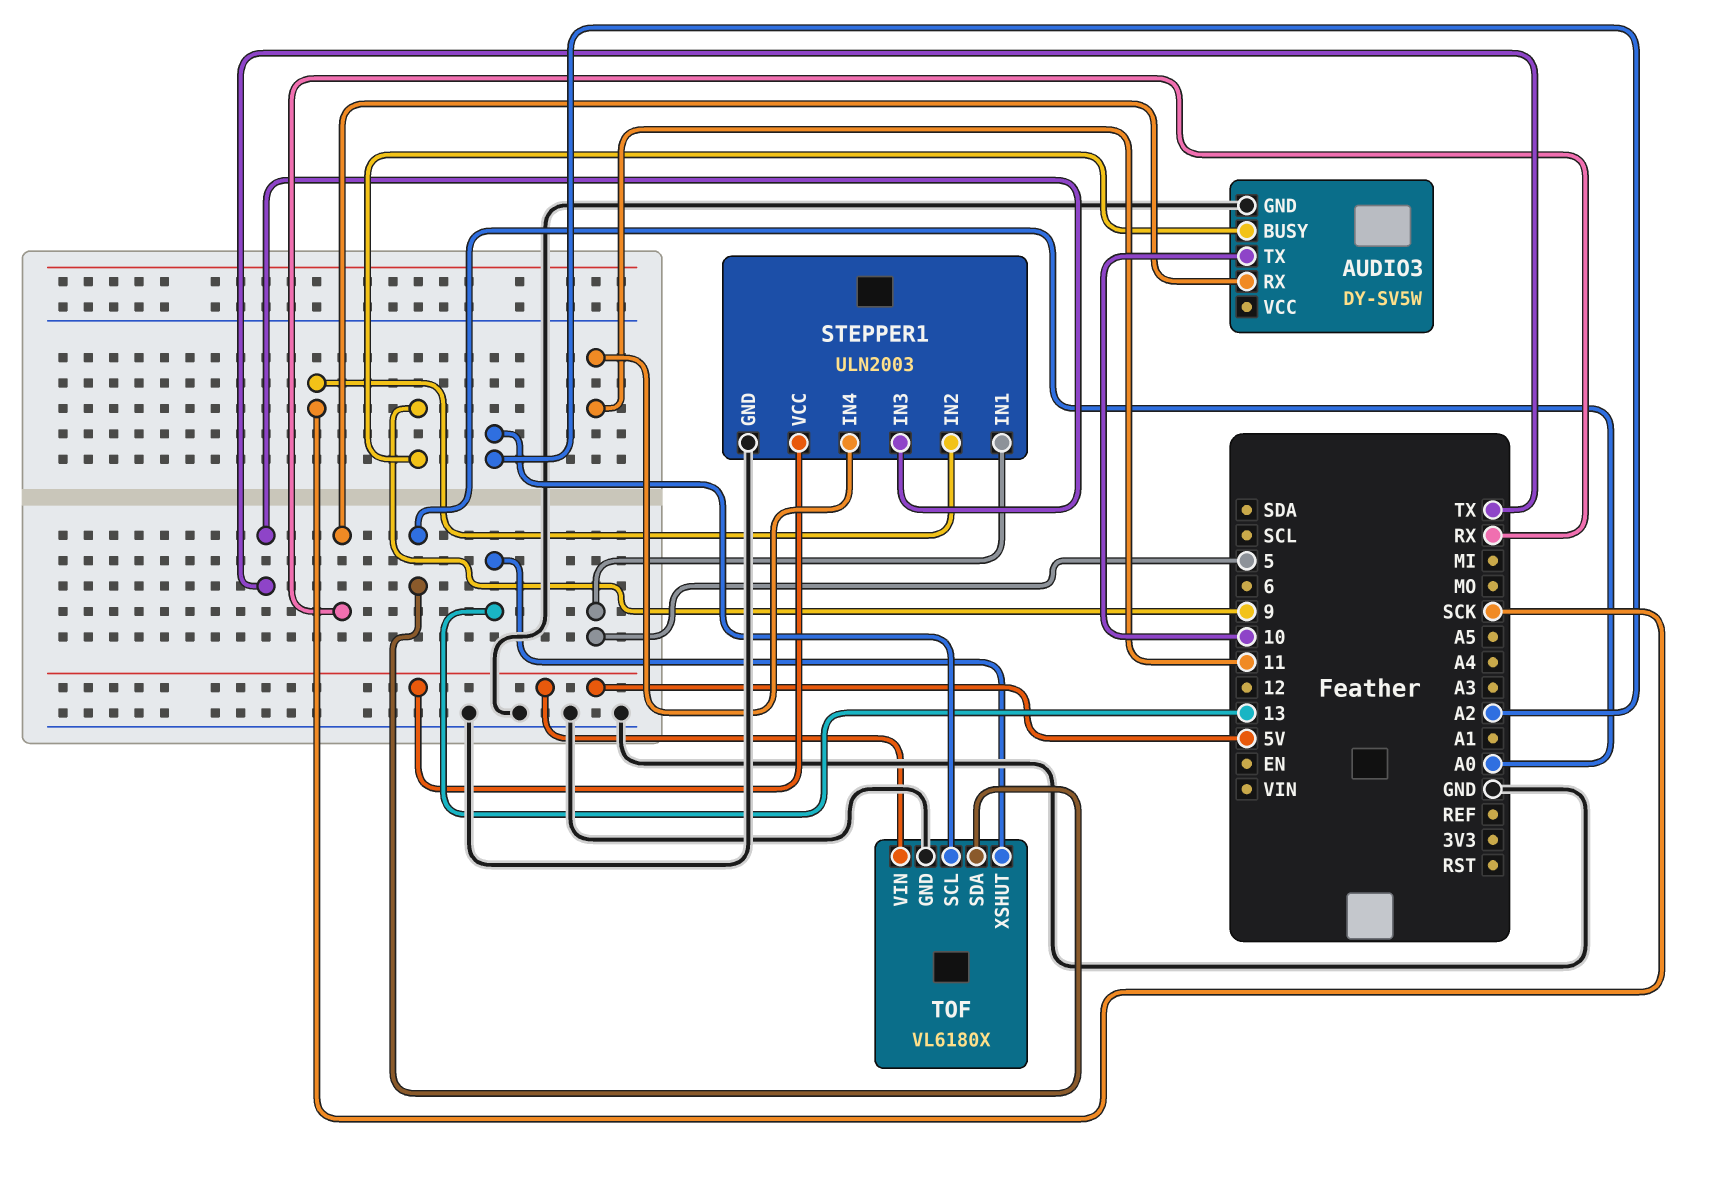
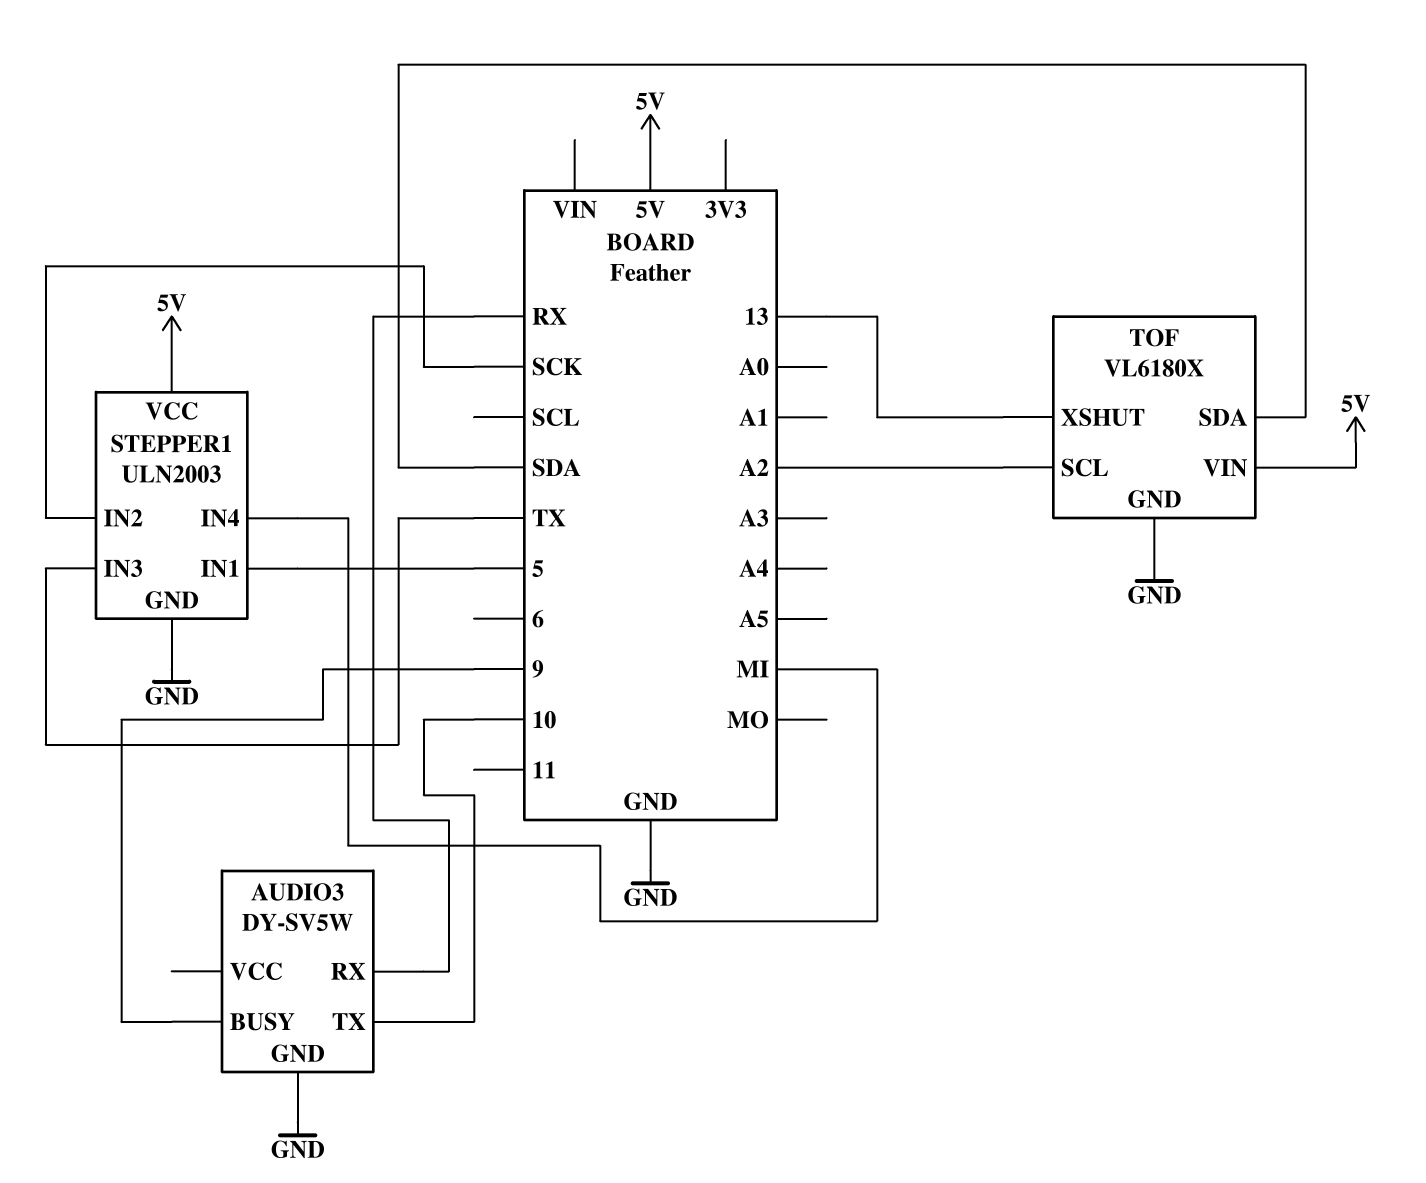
STEPPER1 pin IN4: 11 -> MI
TOF pin SDA: A0 -> SDA

